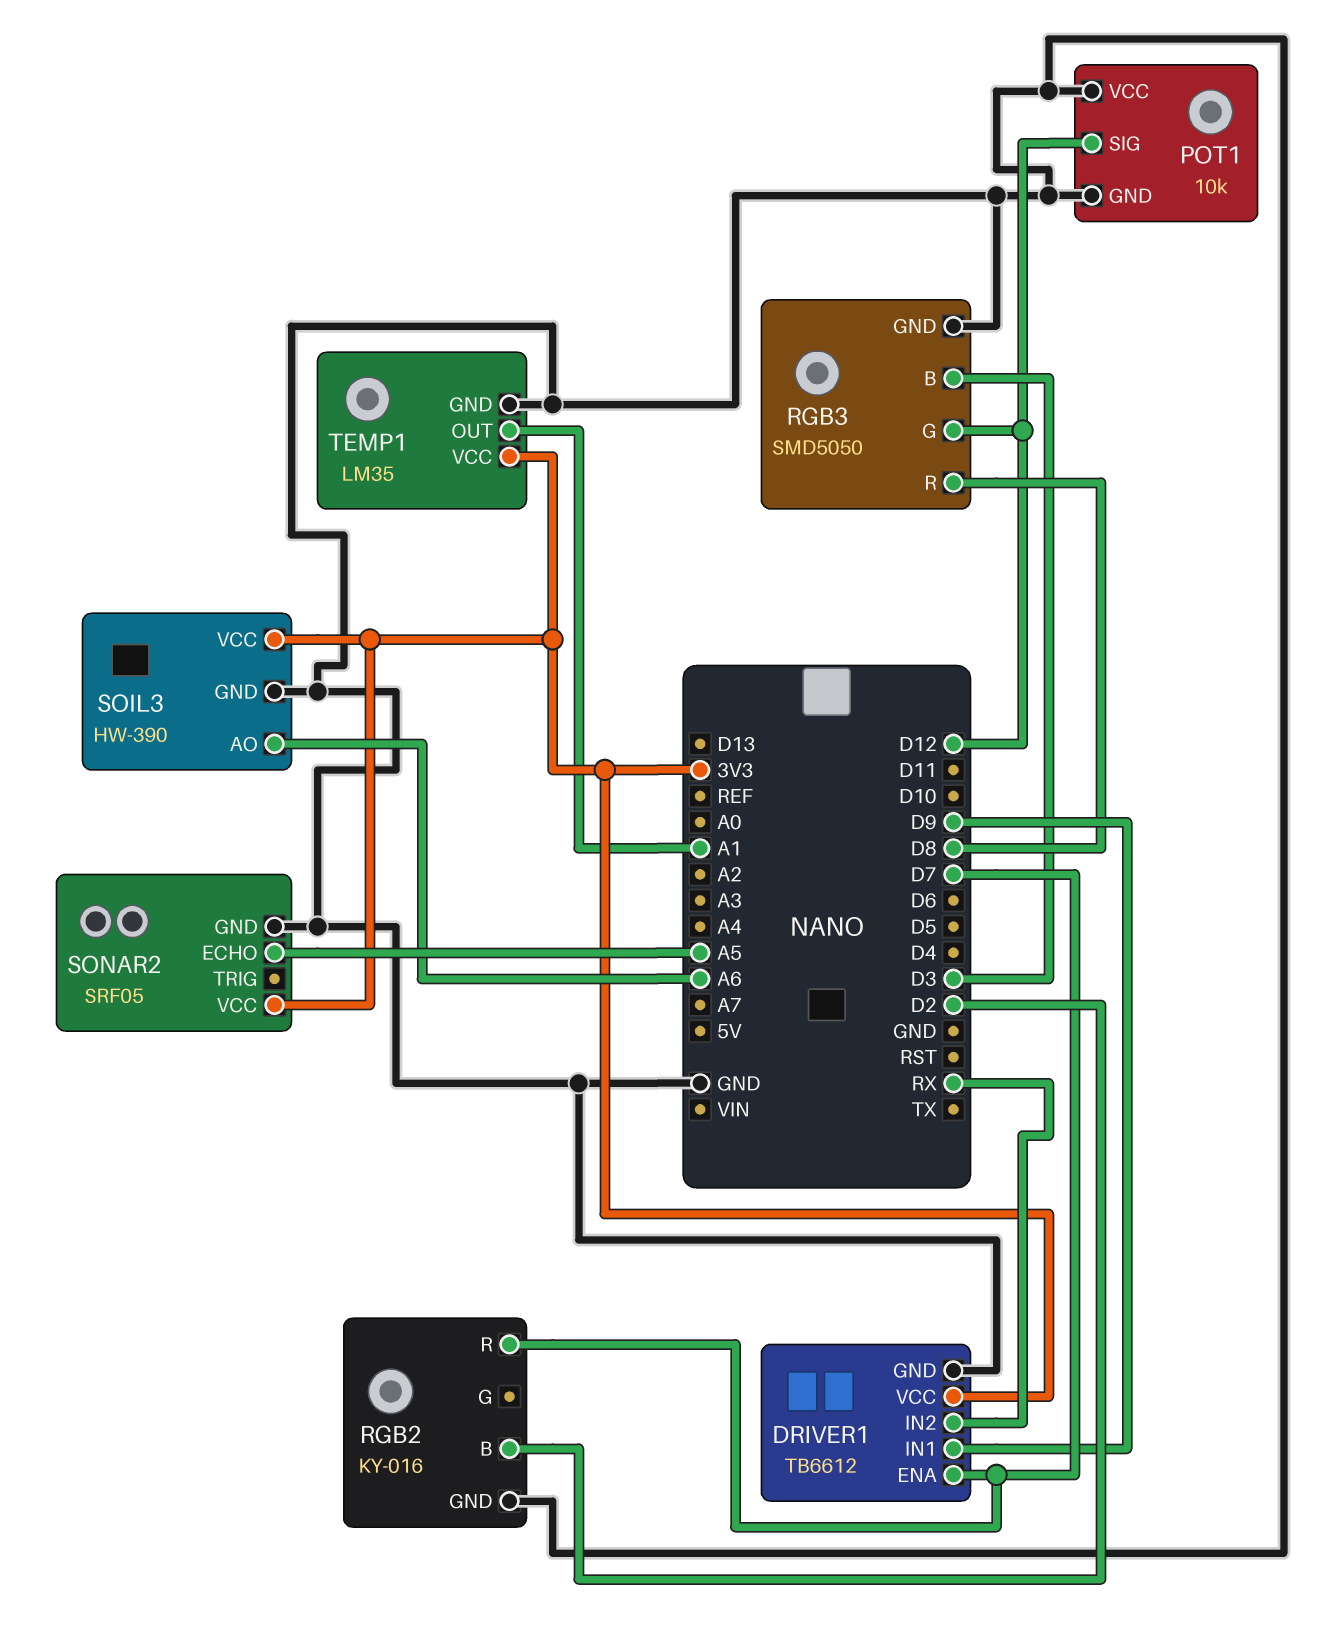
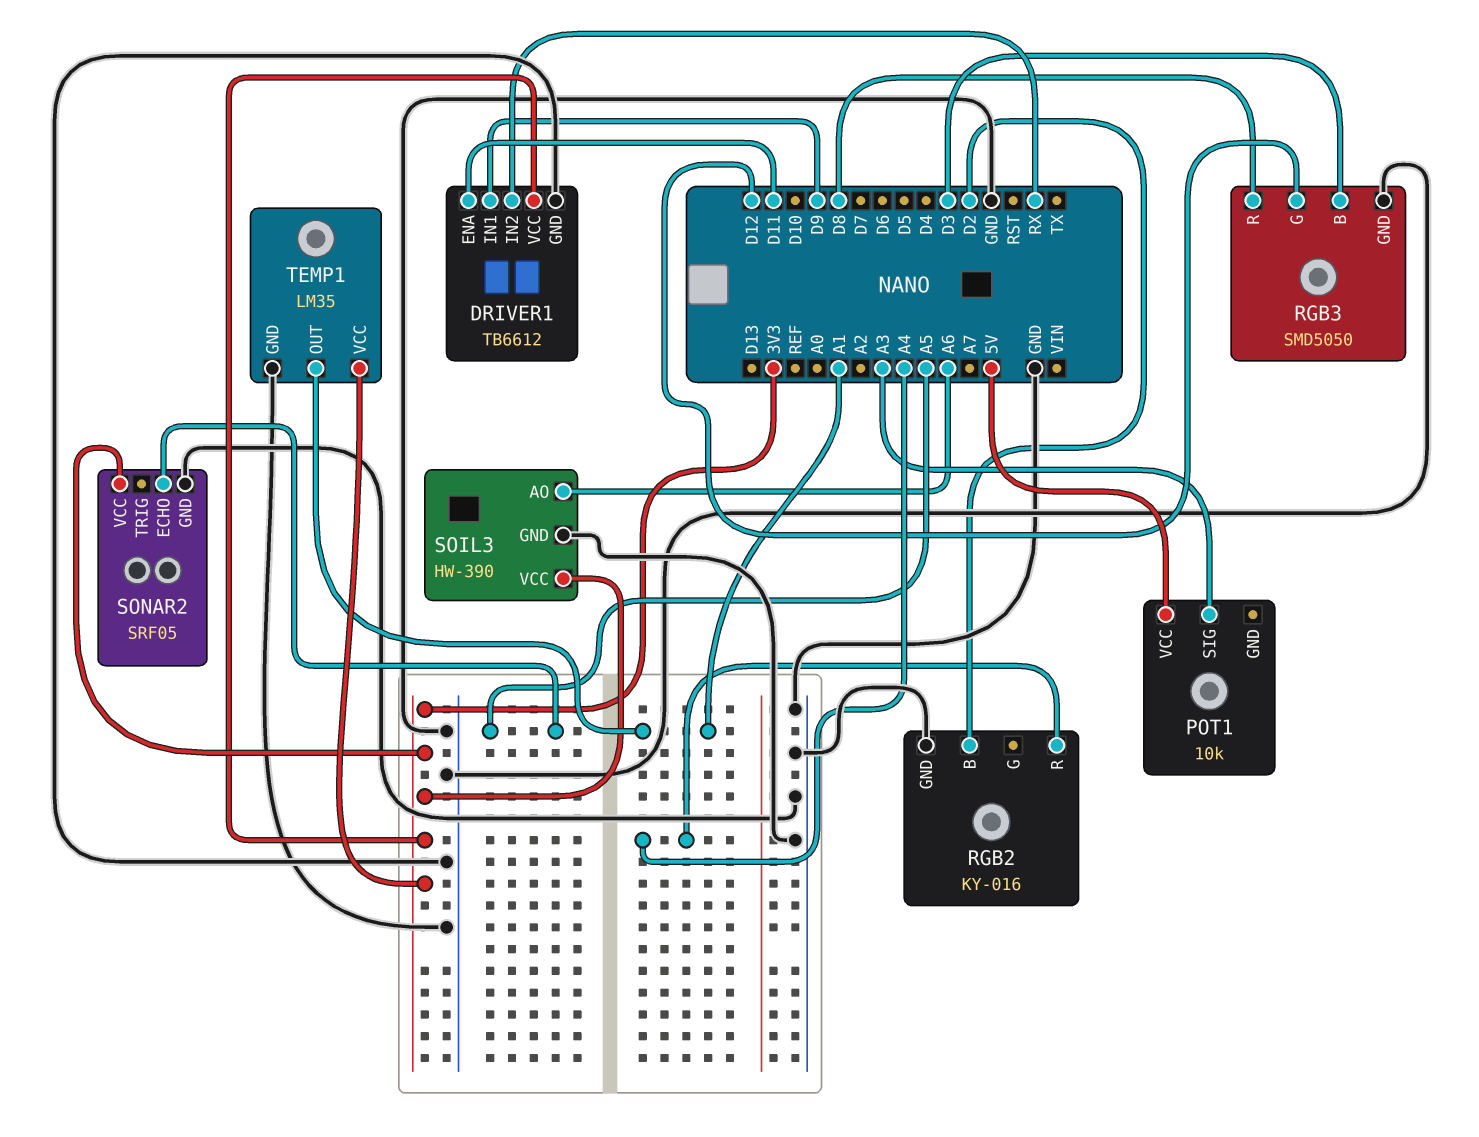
DRIVER1 pin ENA: D7 -> D11
POT1 pin GND: GND -> none
POT1 pin SIG: D12 -> A3
POT1 pin VCC: GND -> 5V
RGB2 pin R: D7 -> A4

